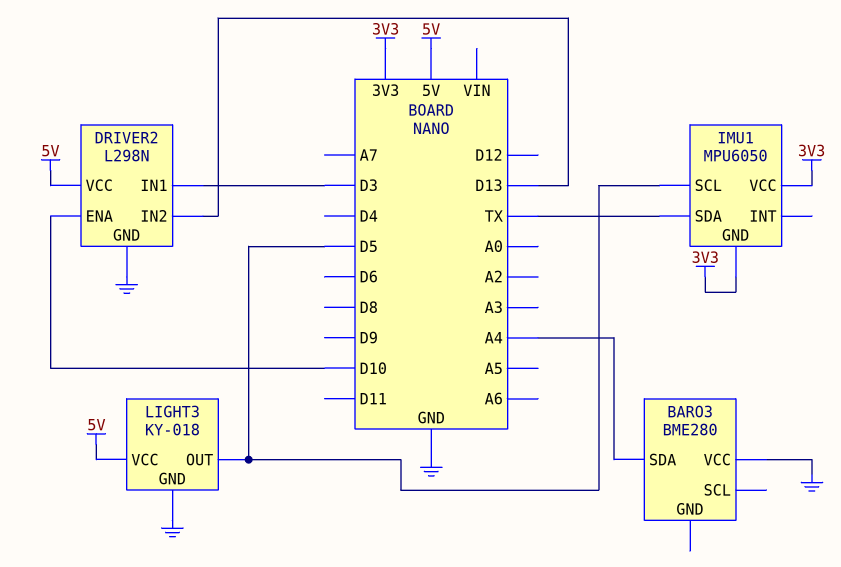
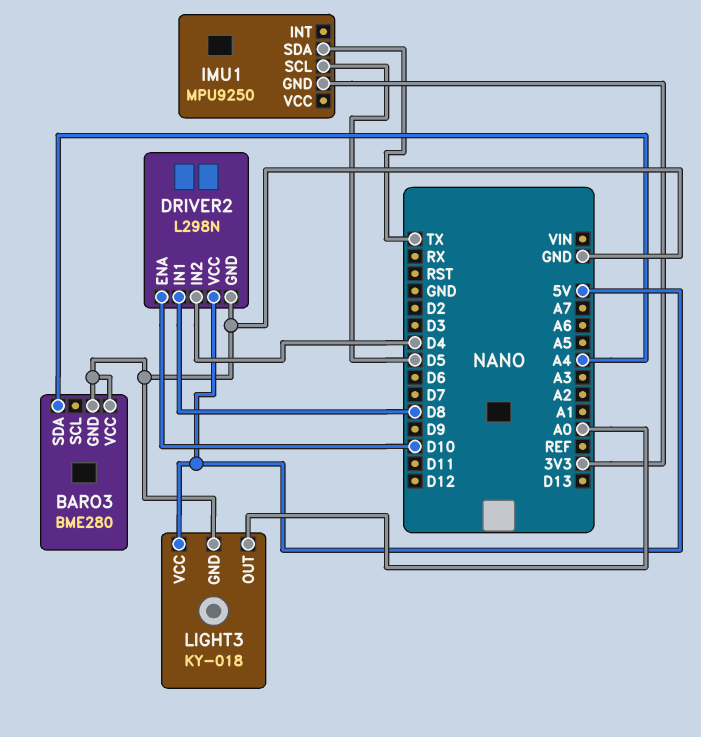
BARO3 pin GND: none -> GND
DRIVER2 pin IN1: D3 -> D8
DRIVER2 pin IN2: D13 -> D4
IMU1: MPU6050 -> MPU9250
IMU1 pin VCC: 3V3 -> none
LIGHT3 pin OUT: D5 -> A0

